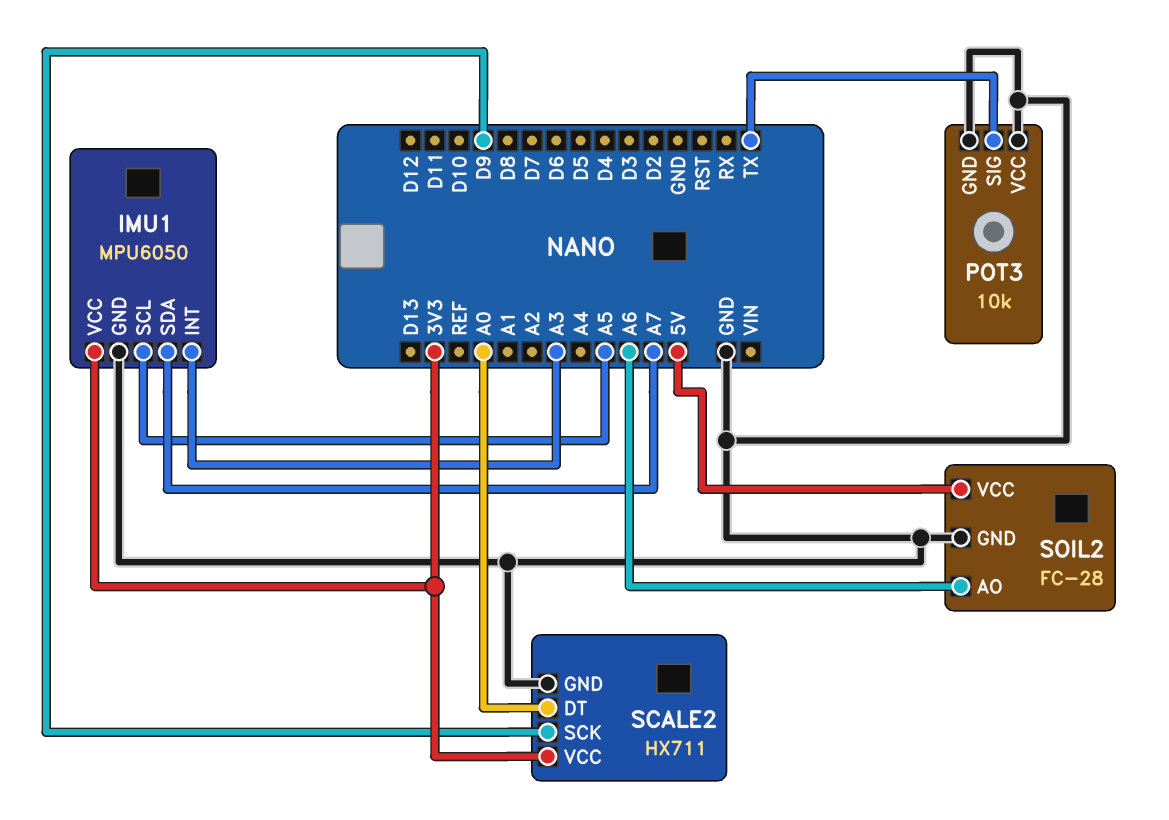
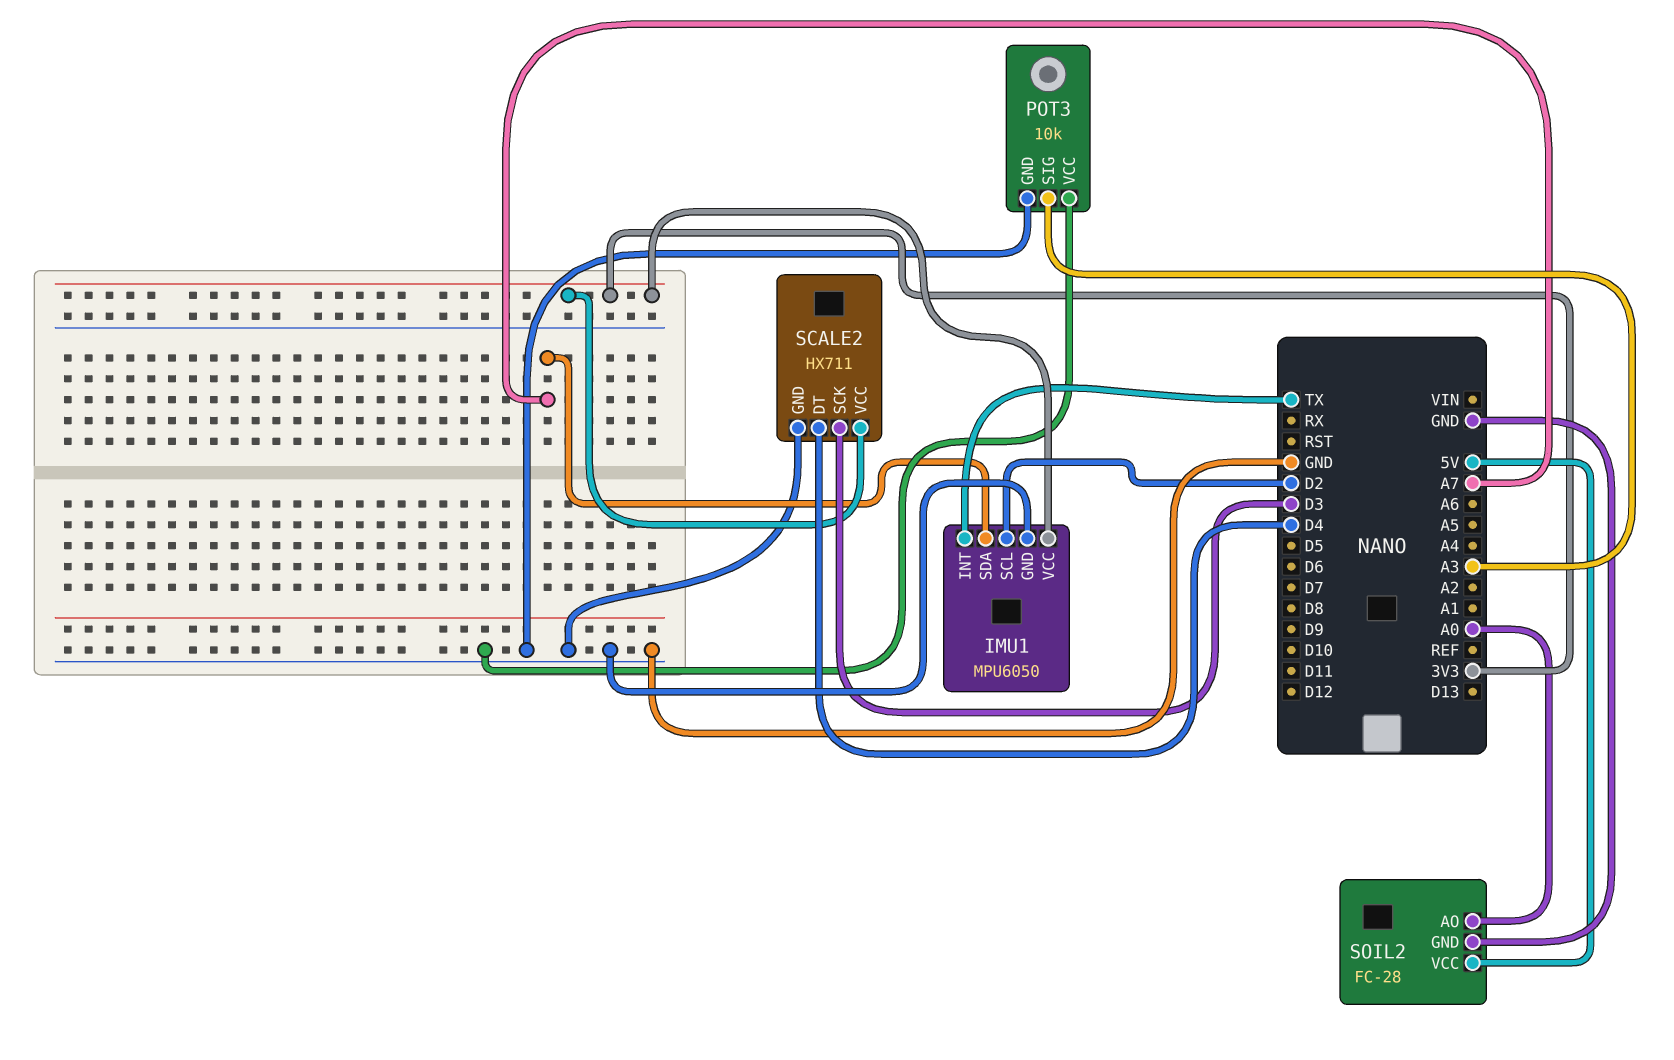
IMU1 pin INT: A3 -> TX
IMU1 pin SCL: A5 -> D2
POT3 pin SIG: TX -> A3
SCALE2 pin DT: A0 -> D4
SCALE2 pin SCK: D9 -> D3
SOIL2 pin AO: A6 -> A0

